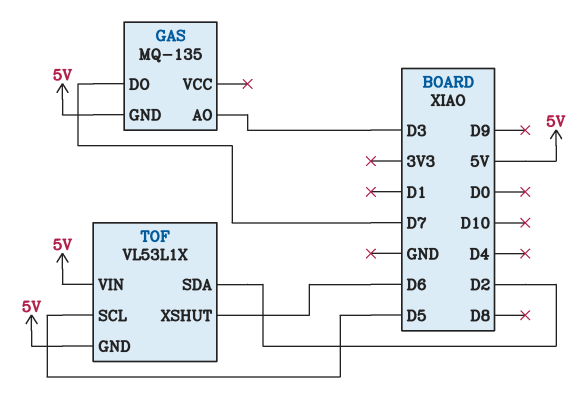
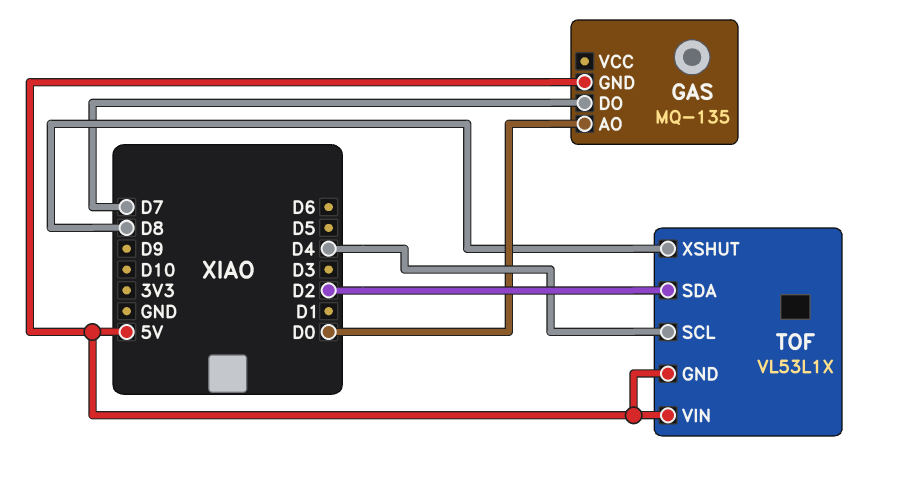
GAS pin AO: D3 -> D0
TOF pin SCL: D5 -> D4
TOF pin XSHUT: D6 -> D8

